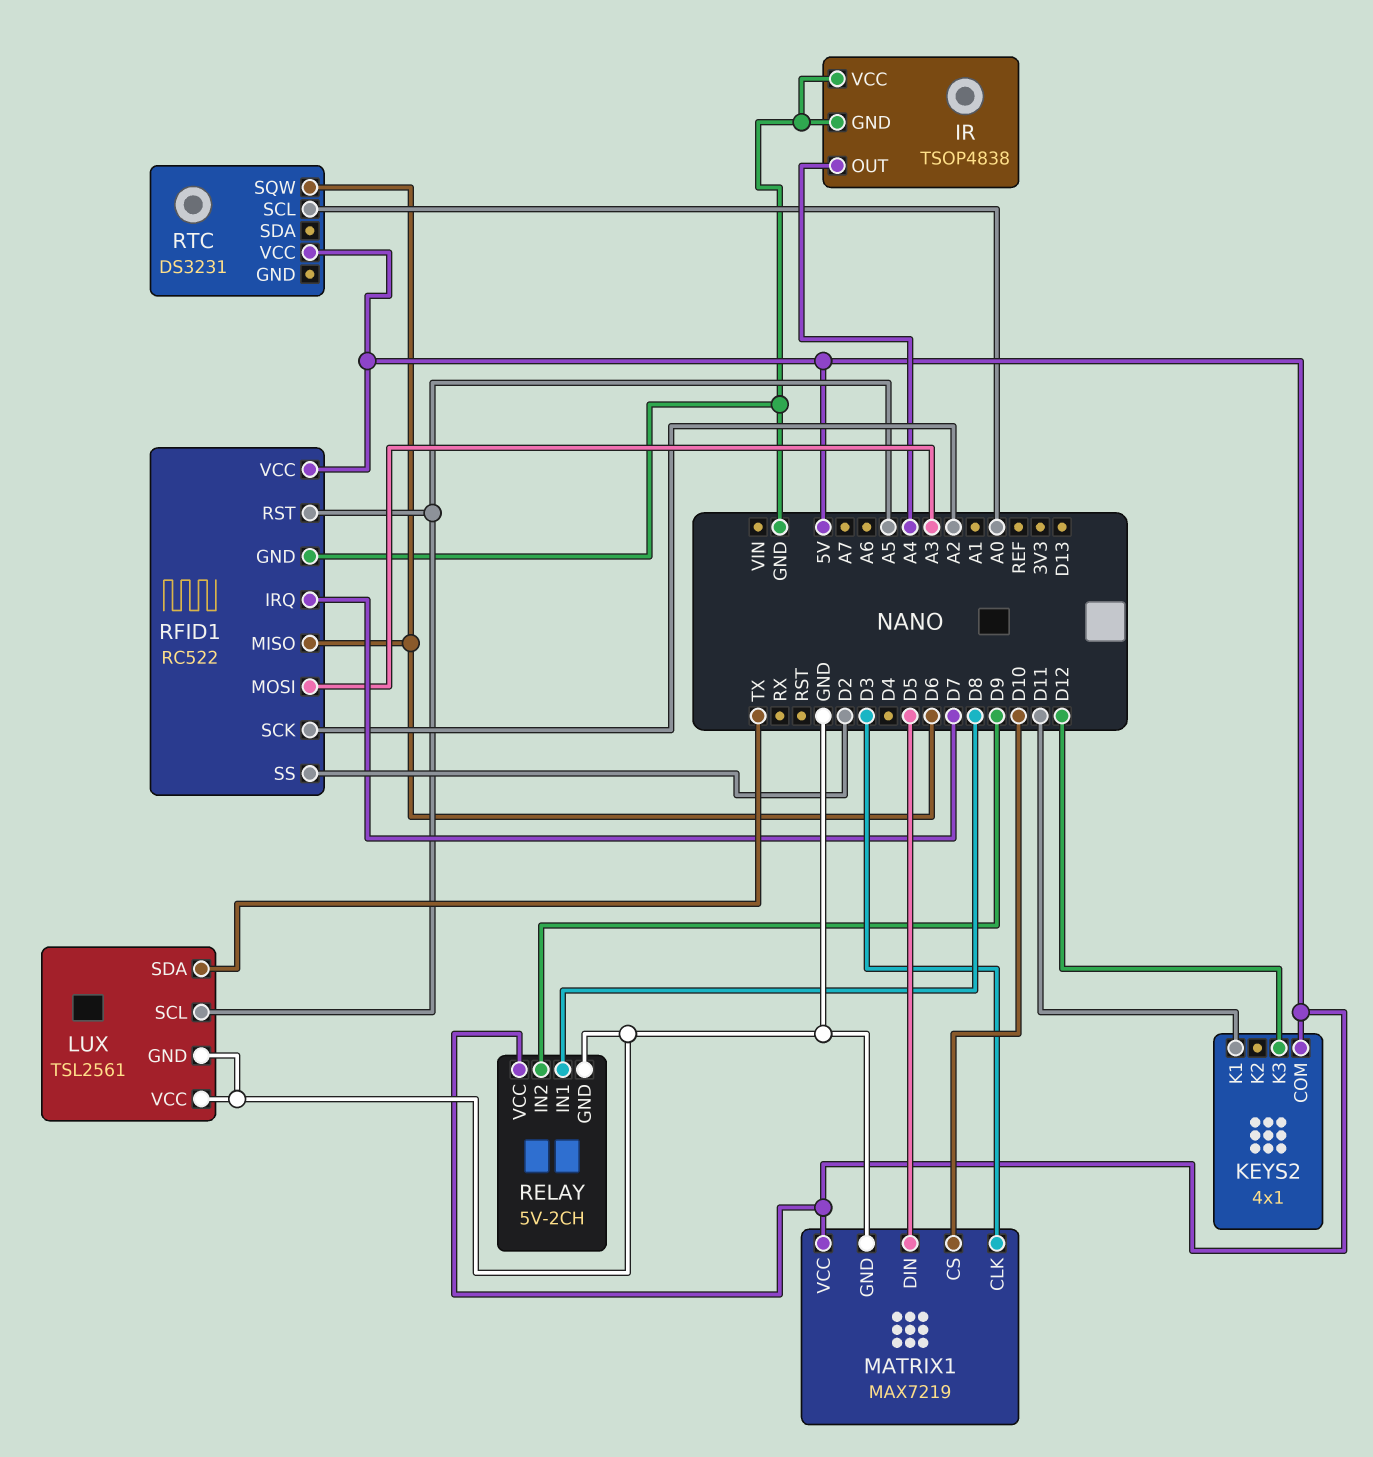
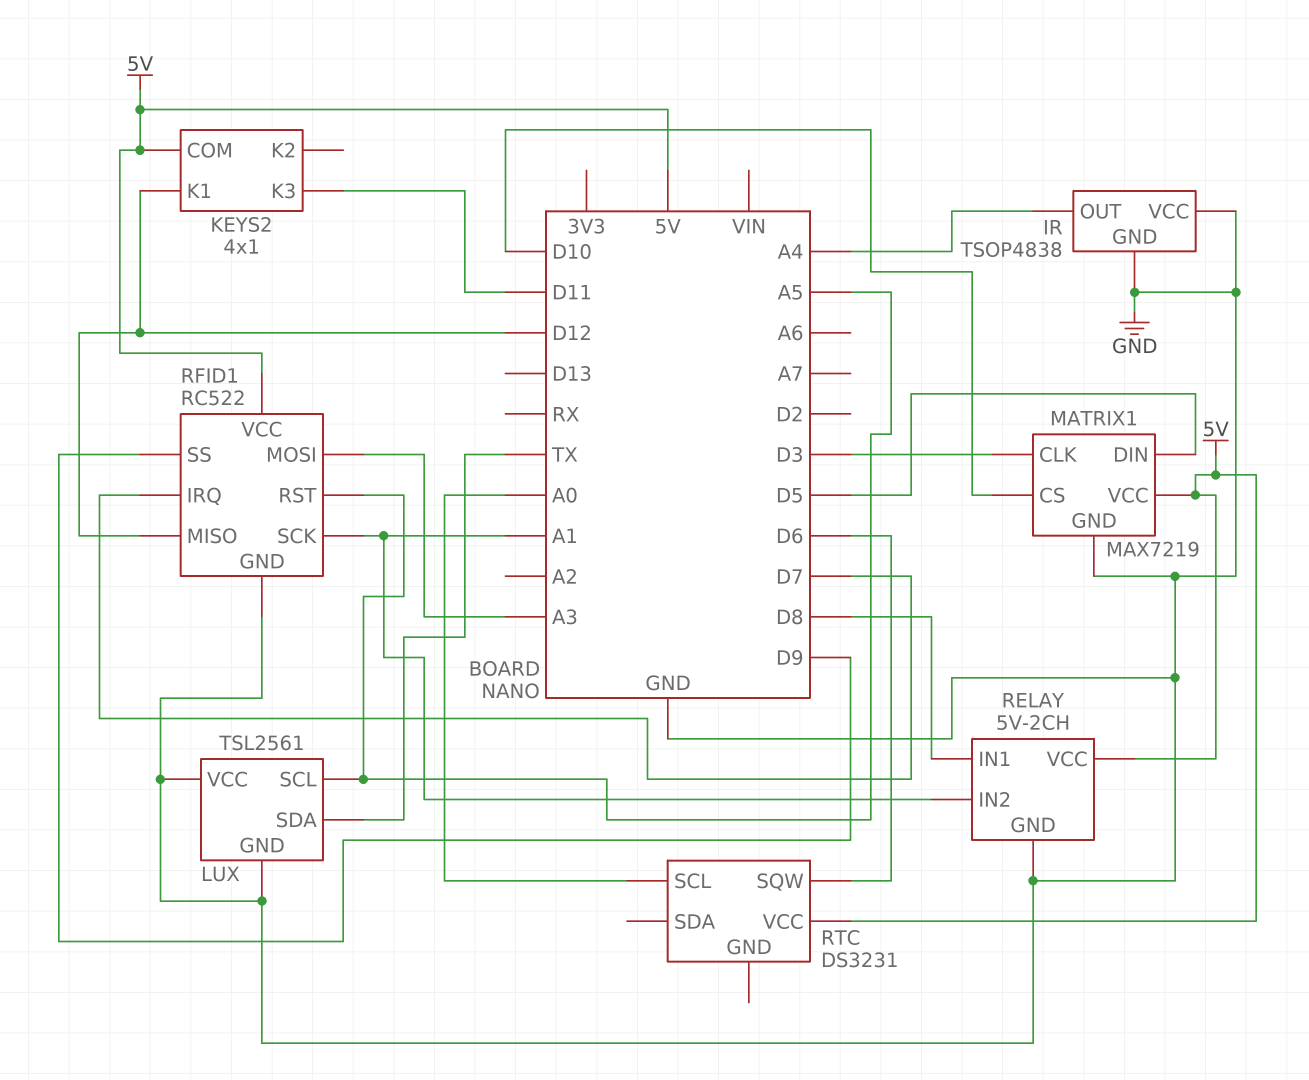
KEYS2 pin K1: D11 -> D12
KEYS2 pin K3: D12 -> D11
RELAY pin IN2: D9 -> A1
RFID1 pin MISO: D6 -> D12
RFID1 pin SCK: A2 -> A1
RFID1 pin SS: D2 -> D9

